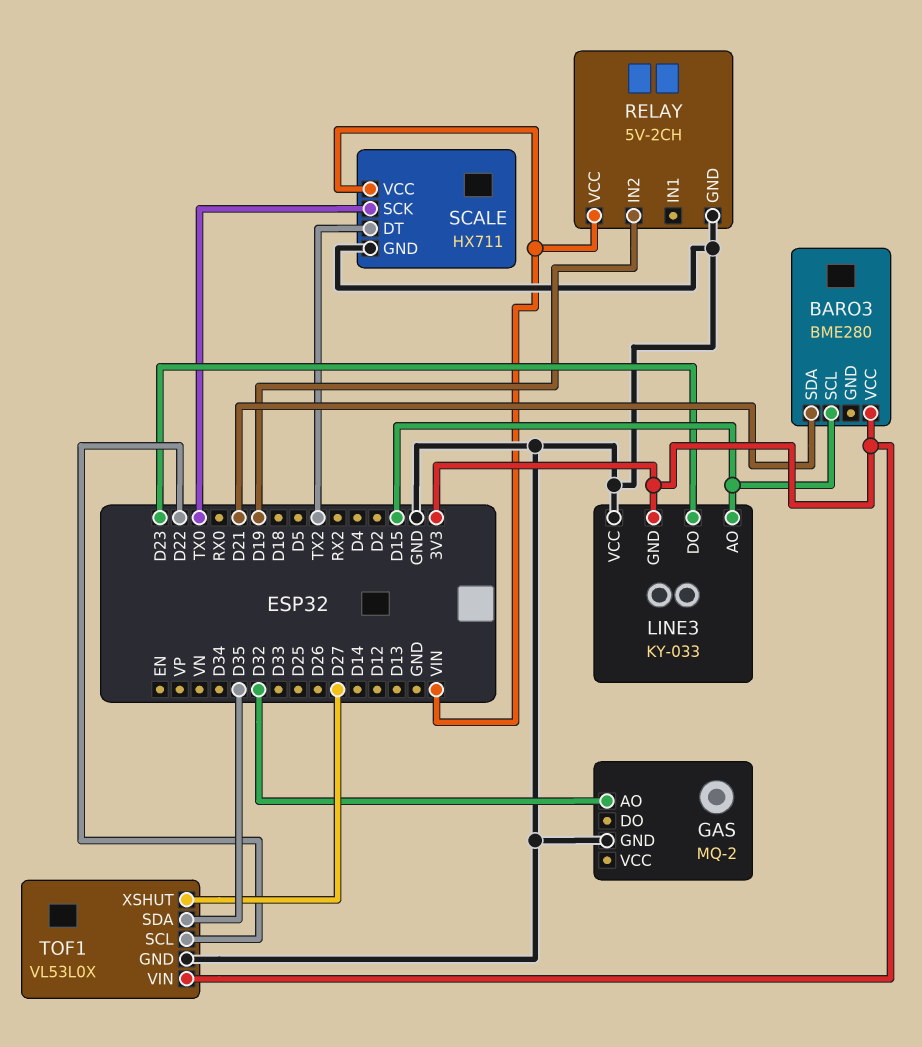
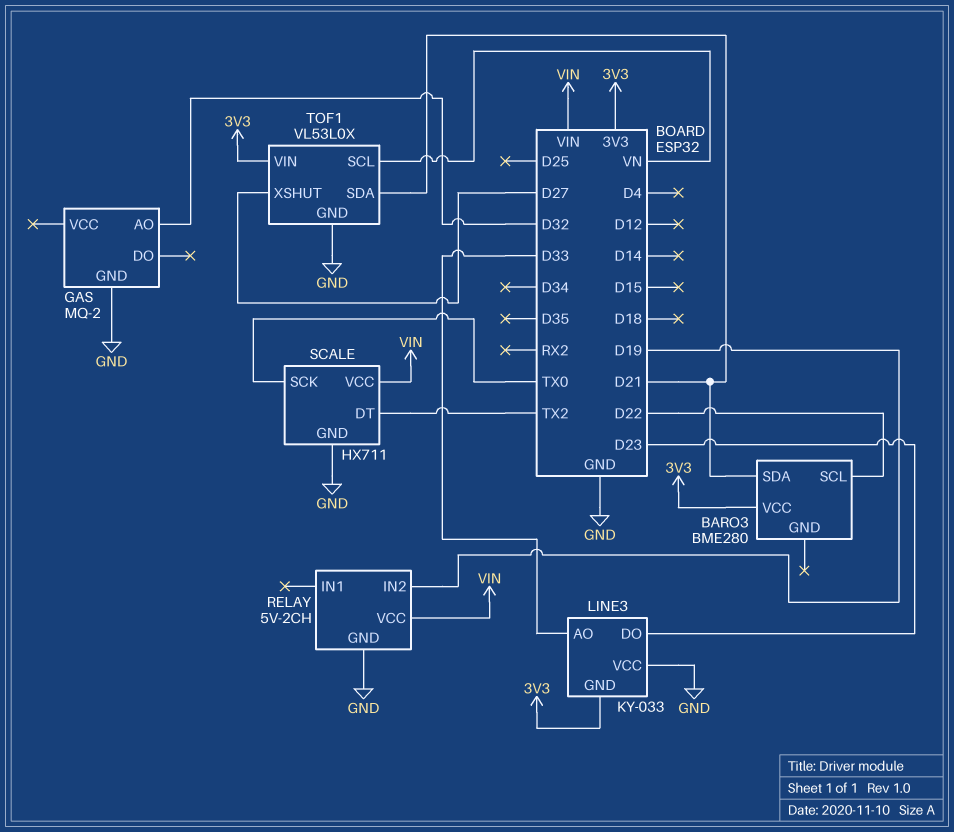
BARO3 pin SCL: D15 -> D22
LINE3 pin AO: D15 -> D33
TOF1 pin SCL: D22 -> VN
TOF1 pin SDA: D35 -> D21

